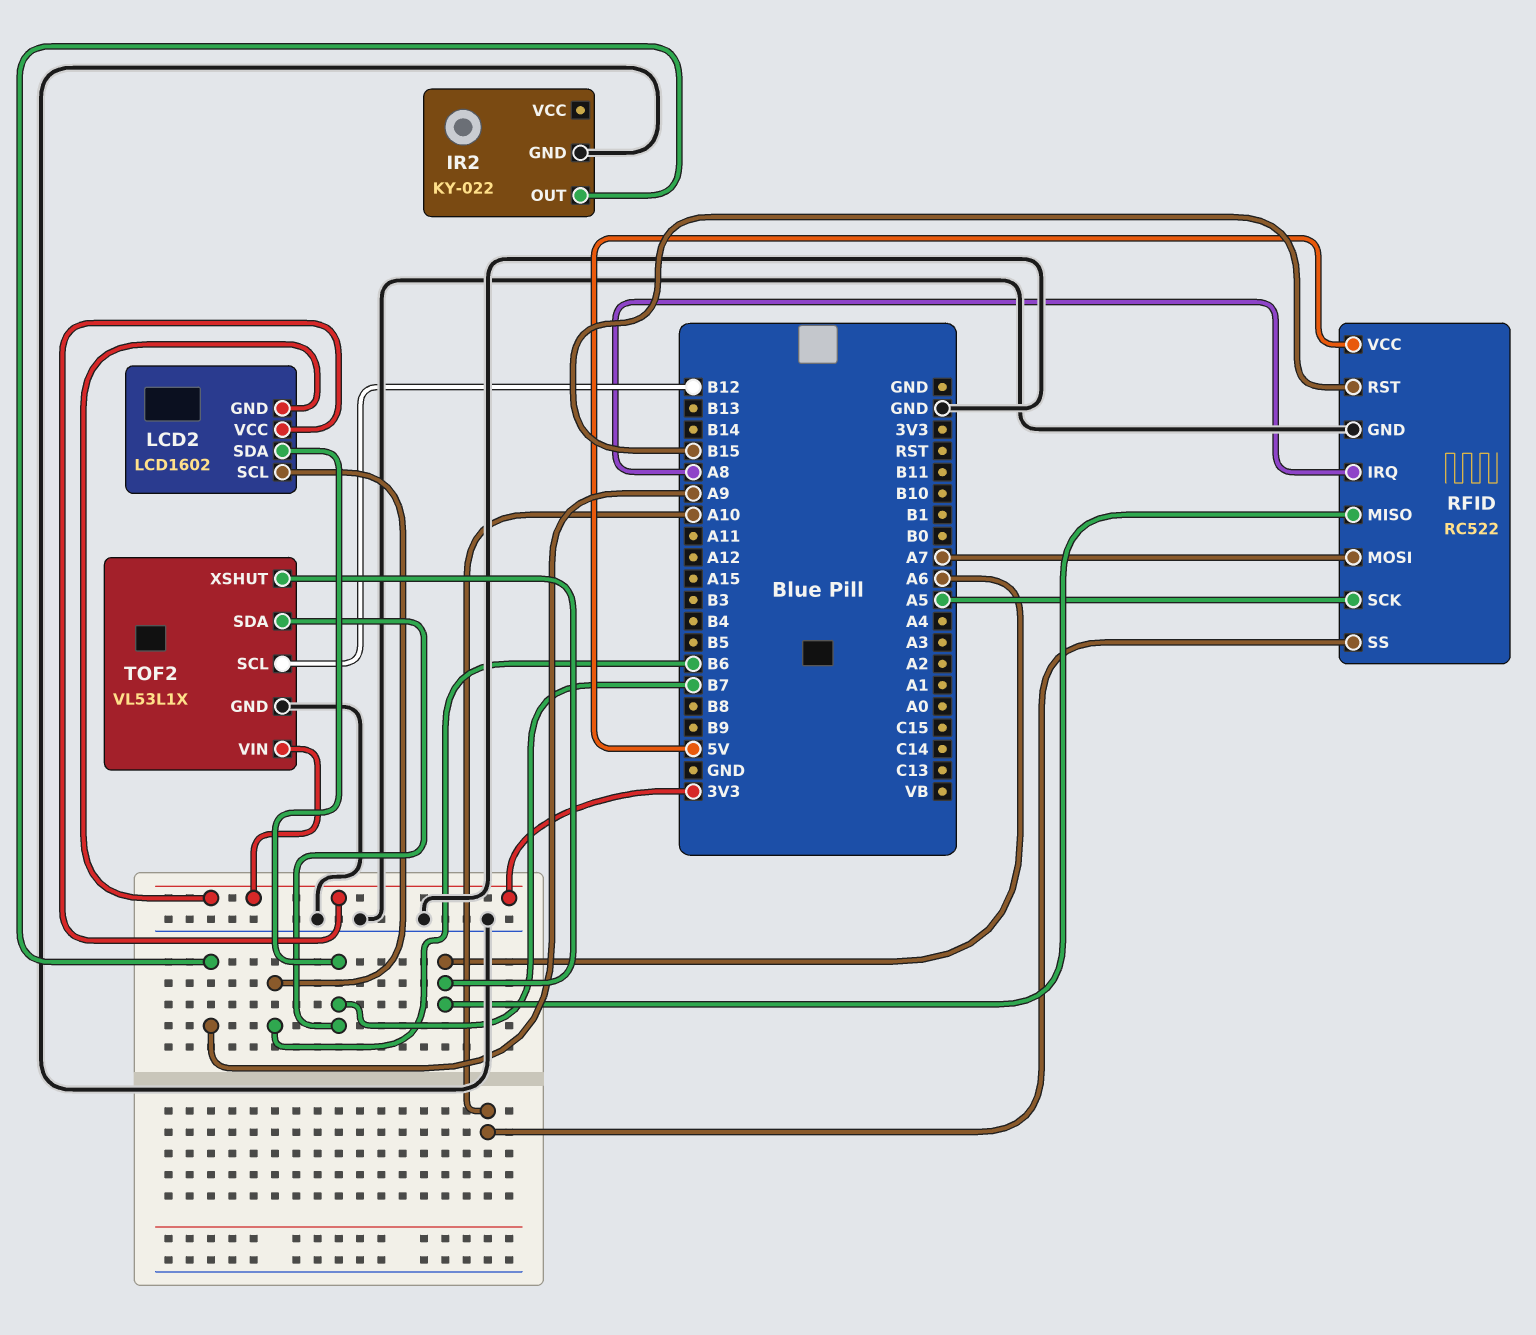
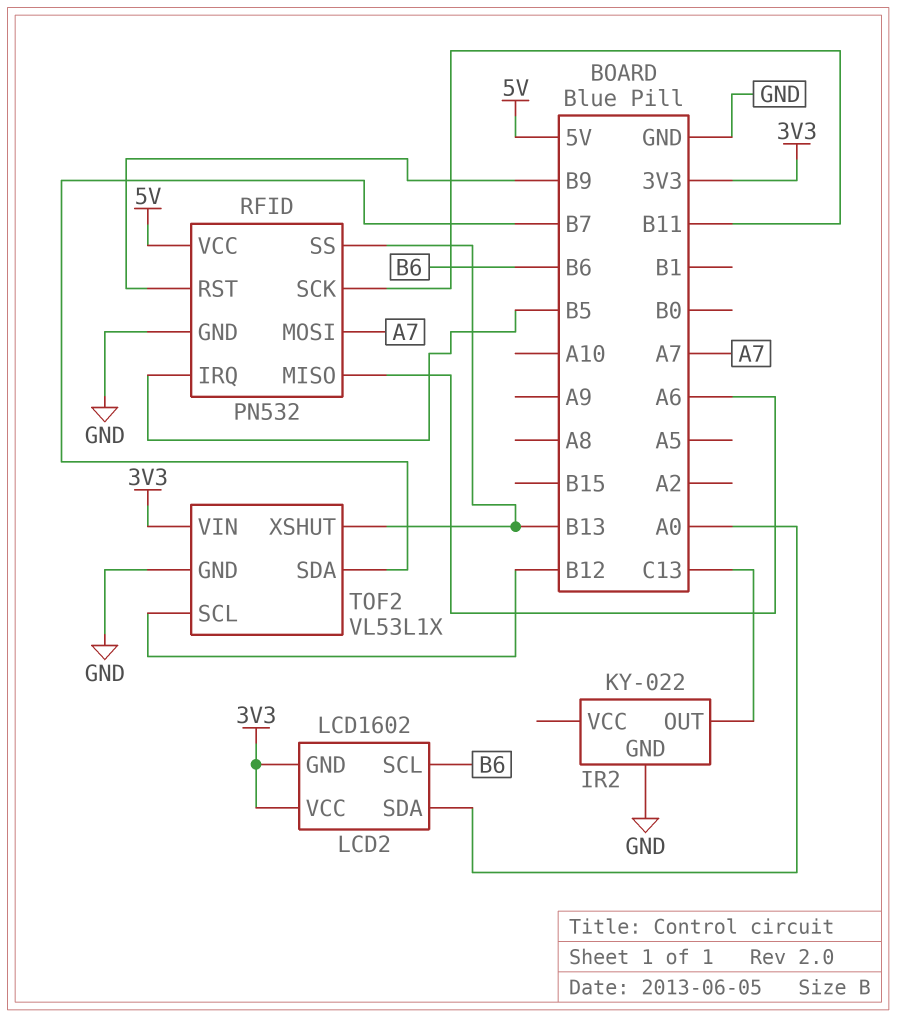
IR2 pin OUT: A9 -> C13
LCD2 pin SDA: B7 -> A0
RFID: RC522 -> PN532
RFID pin IRQ: A8 -> B5
RFID pin RST: B15 -> B9
RFID pin SCK: A5 -> B11
RFID pin SS: A10 -> B13
TOF2 pin XSHUT: A6 -> B13

